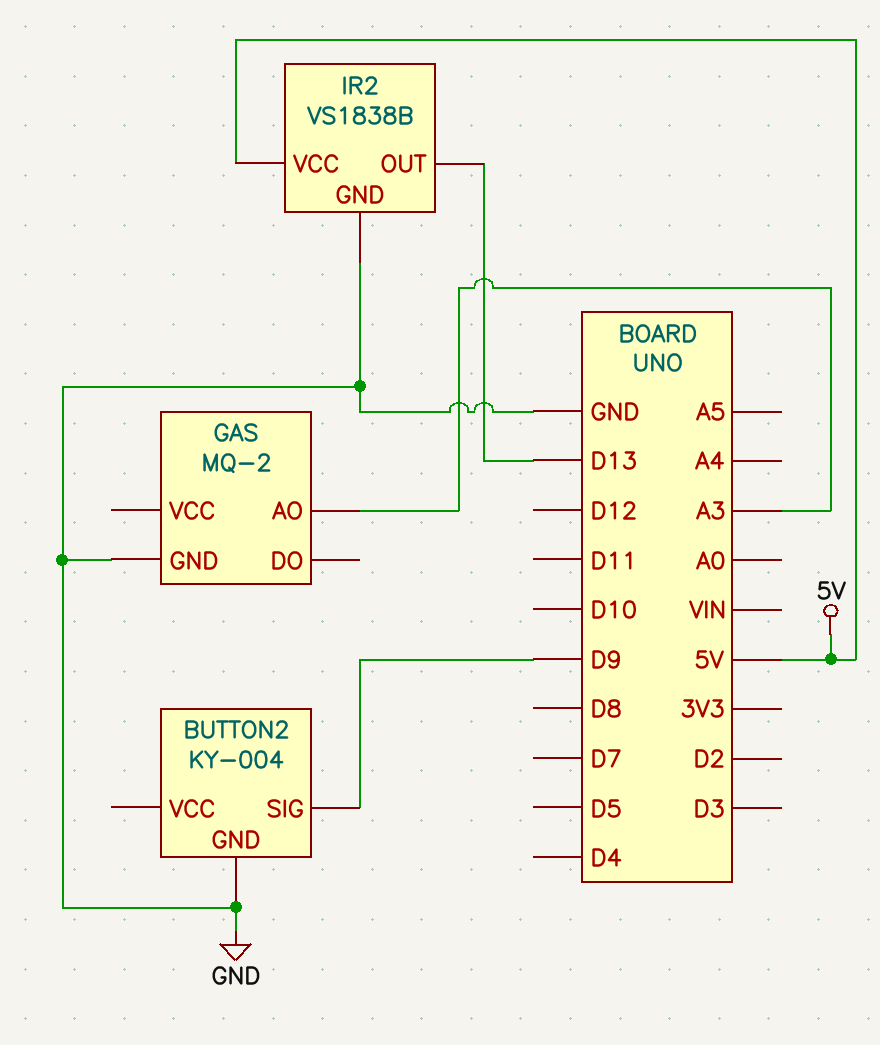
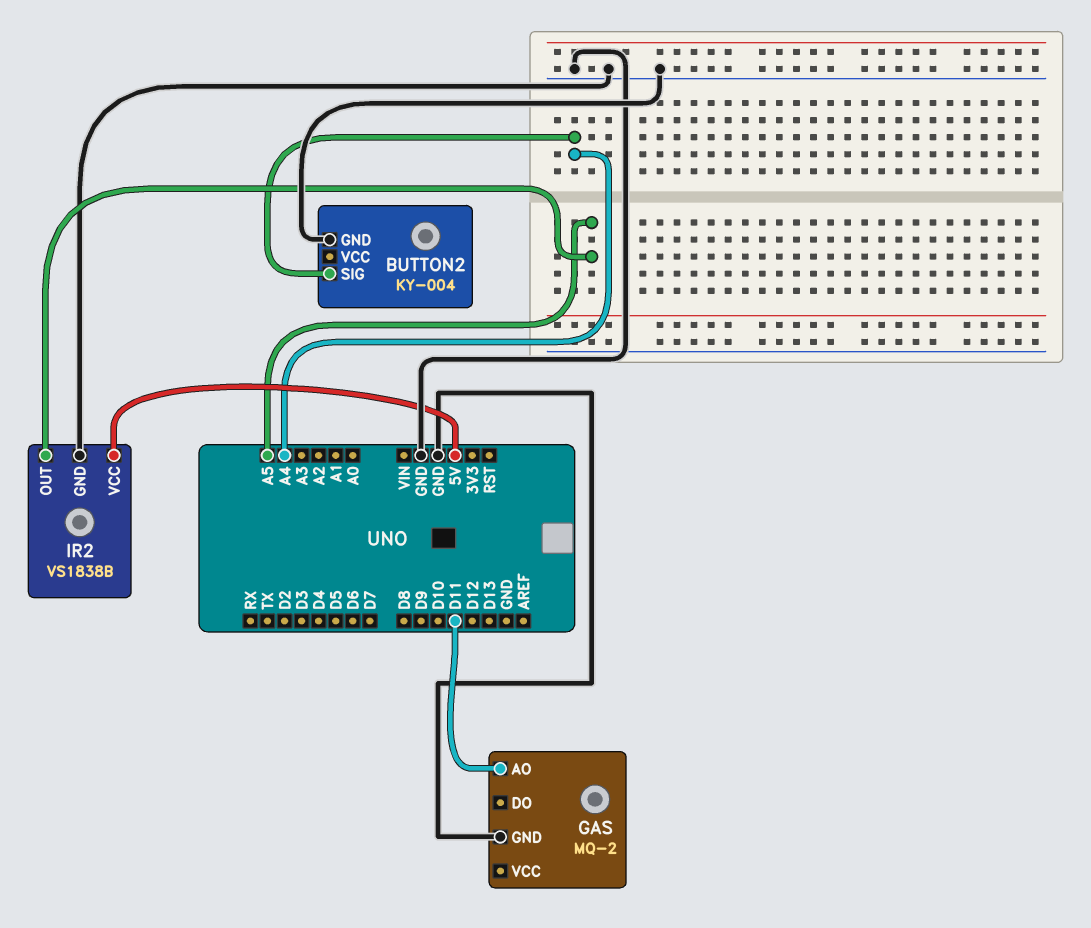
BUTTON2 pin SIG: D9 -> A4
GAS pin AO: A3 -> D11
IR2 pin OUT: D13 -> A5

